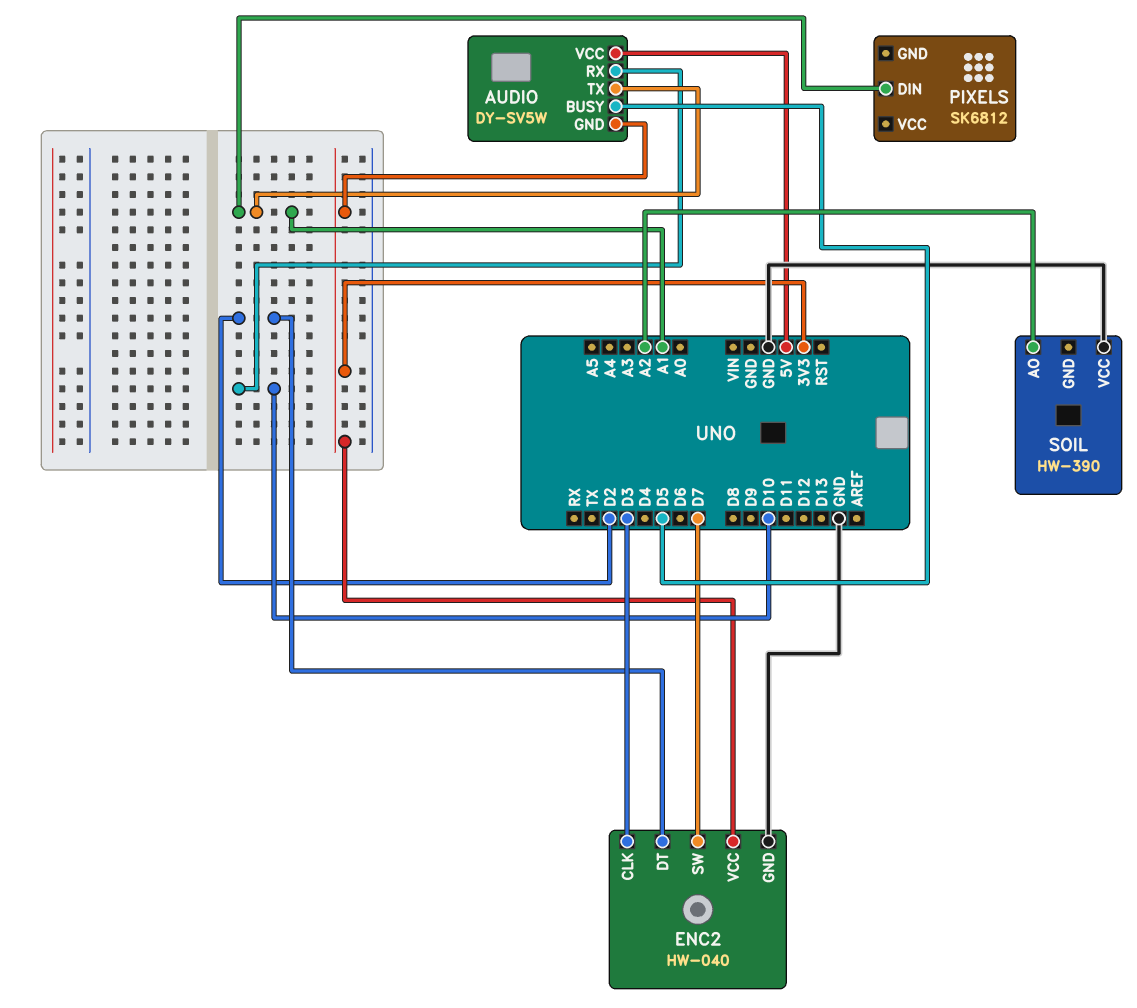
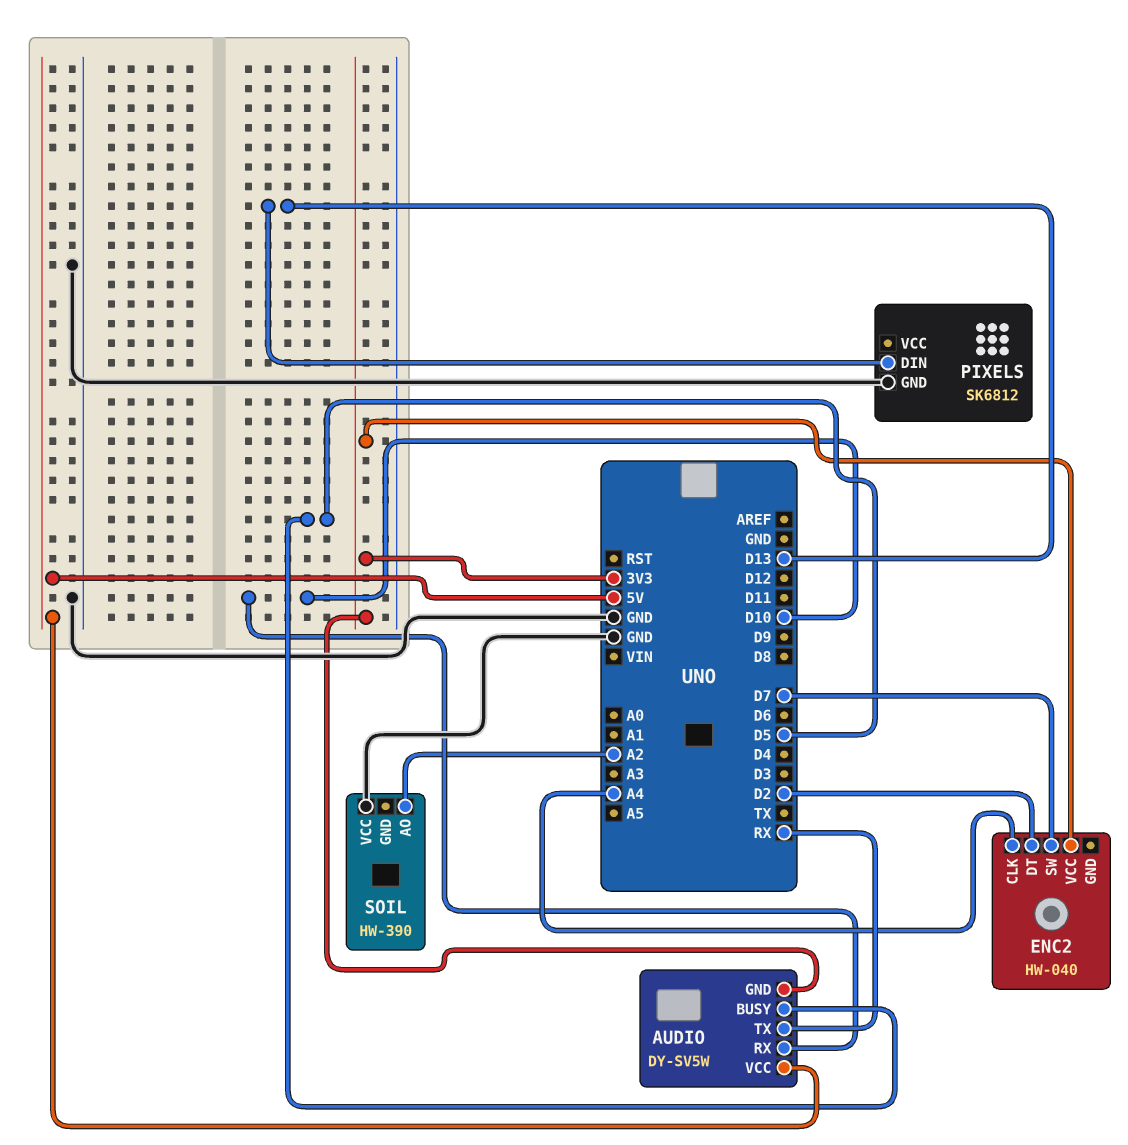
AUDIO pin TX: A1 -> RX
ENC2 pin CLK: D3 -> A4
ENC2 pin GND: GND -> none
PIXELS pin DIN: A1 -> D13
PIXELS pin GND: none -> GND

